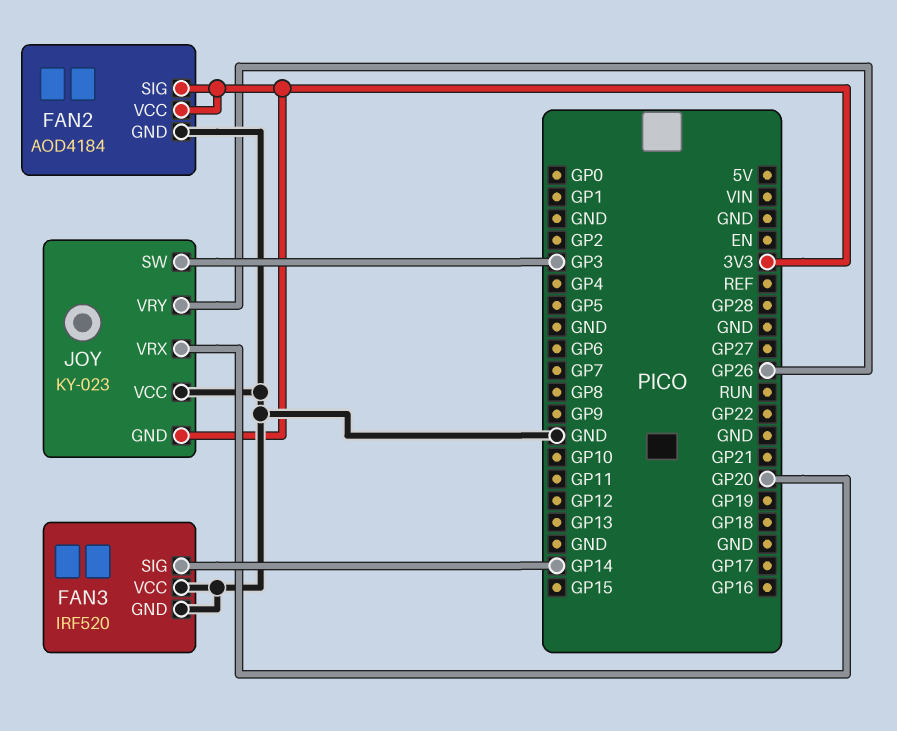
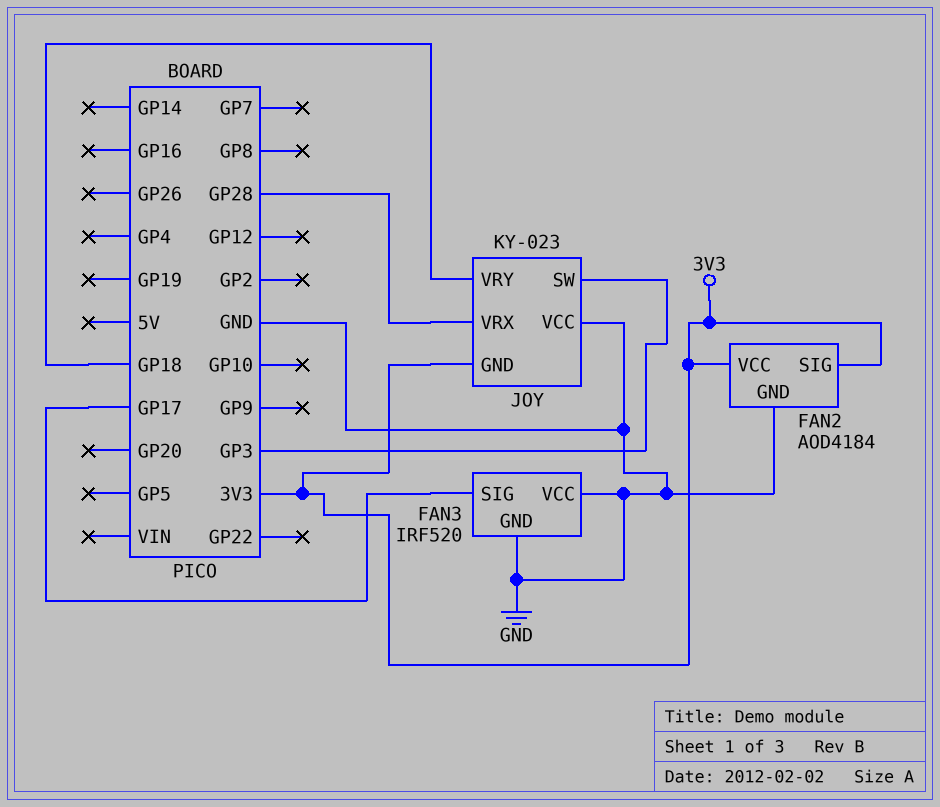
FAN3 pin SIG: GP14 -> GP17
JOY pin VRX: GP20 -> GP28
JOY pin VRY: GP26 -> GP18

